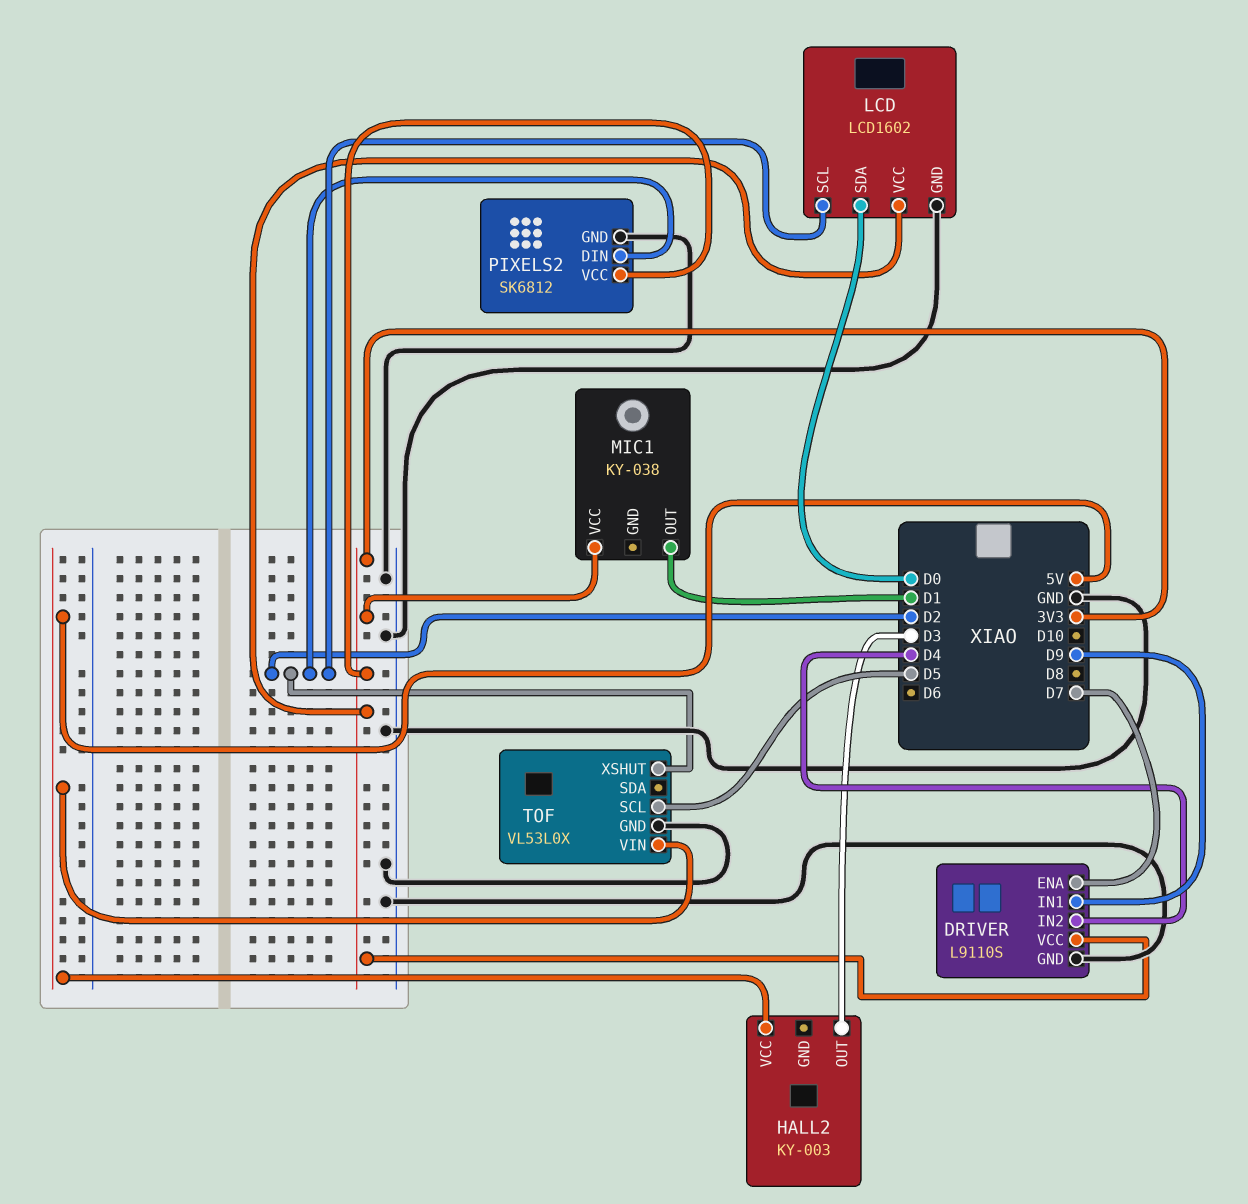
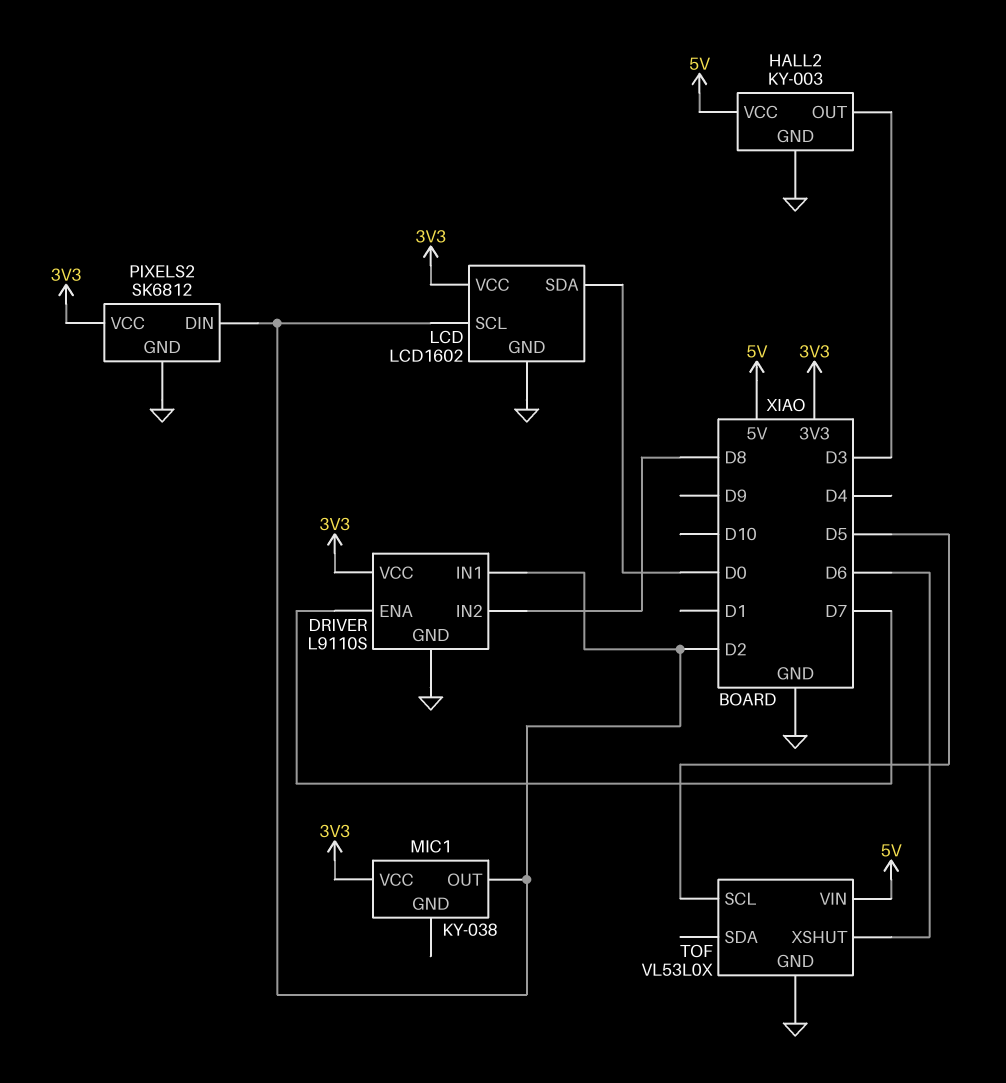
DRIVER pin IN1: D9 -> D2
DRIVER pin IN2: D4 -> D8
HALL2 pin GND: none -> GND
MIC1 pin OUT: D1 -> D2
TOF pin XSHUT: D2 -> D6

